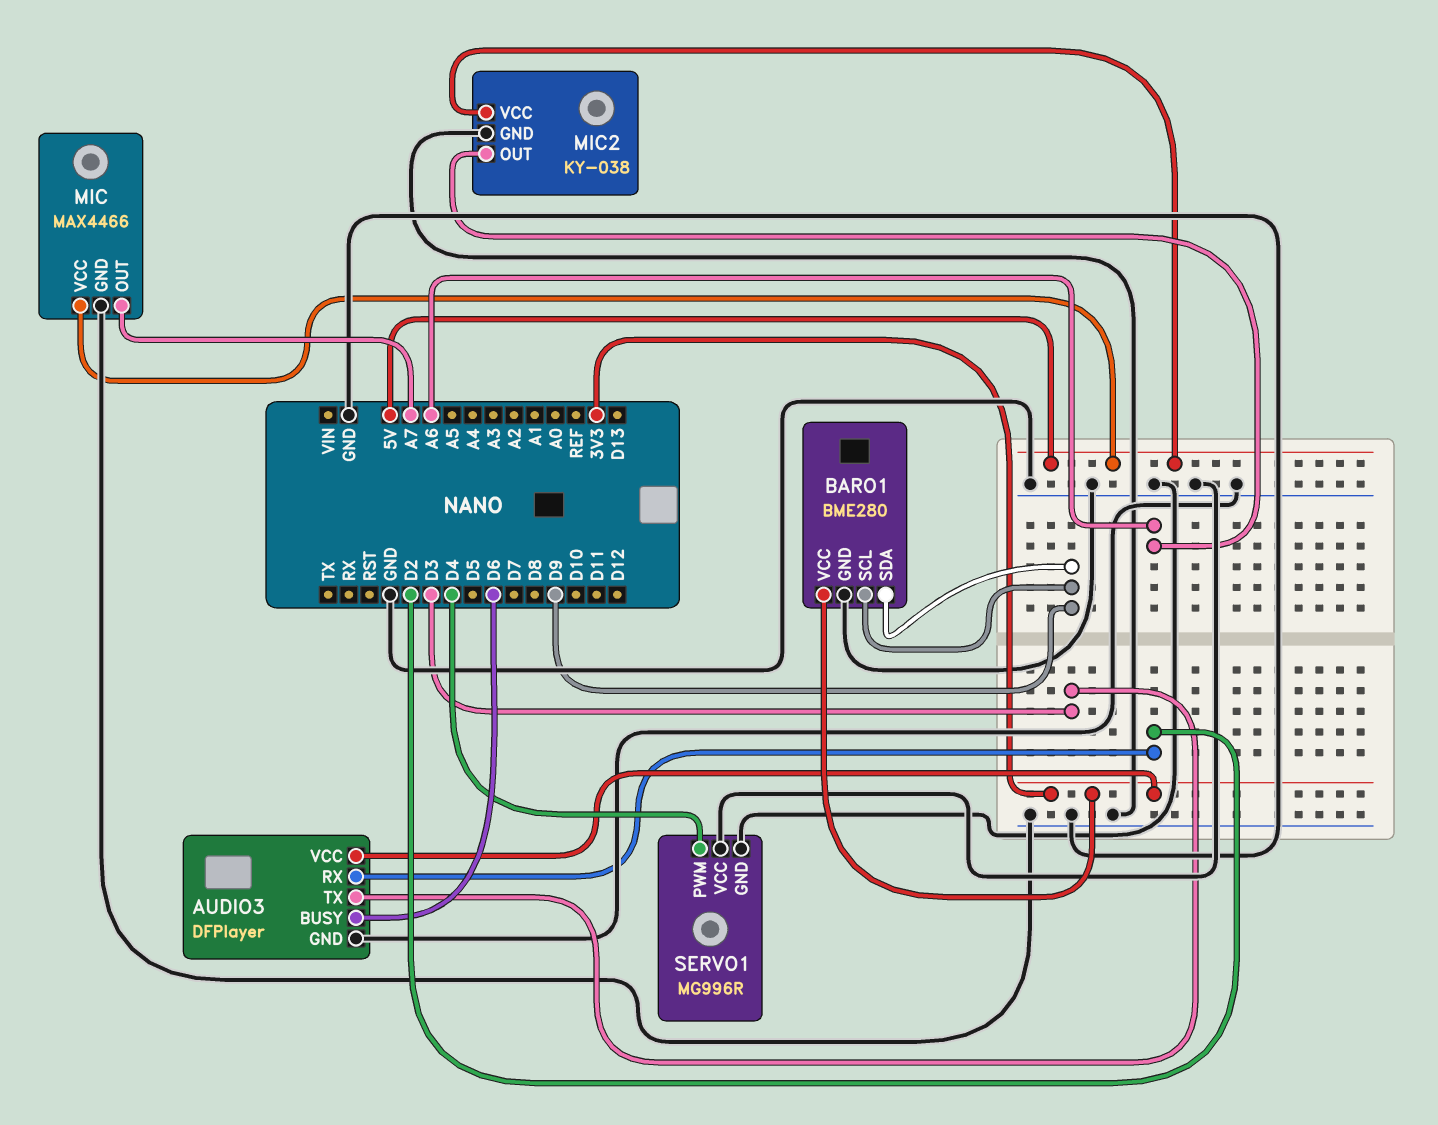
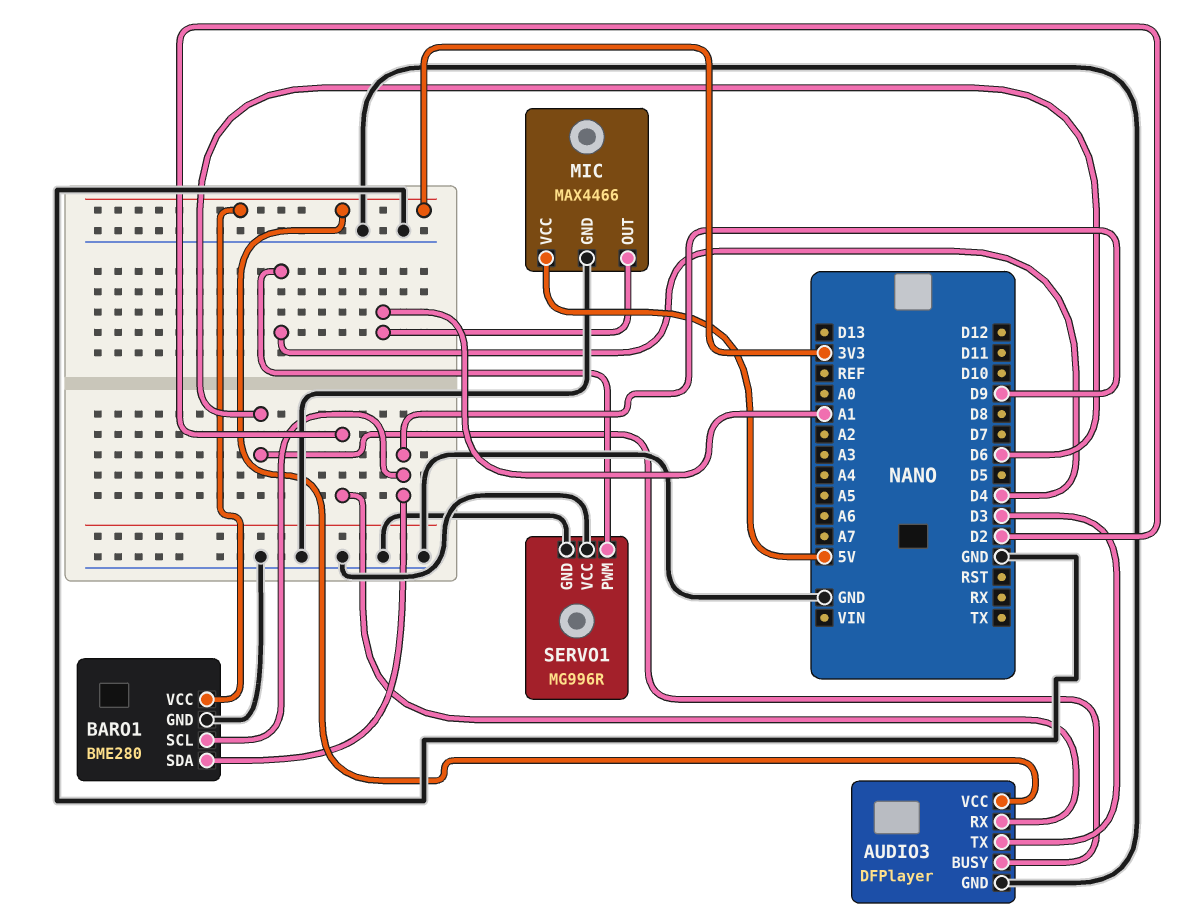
MIC pin OUT: A7 -> A1
MIC2: KY-038 -> none
MIC2 pin GND: GND -> none
MIC2 pin OUT: A6 -> none
MIC2 pin VCC: 5V -> none

